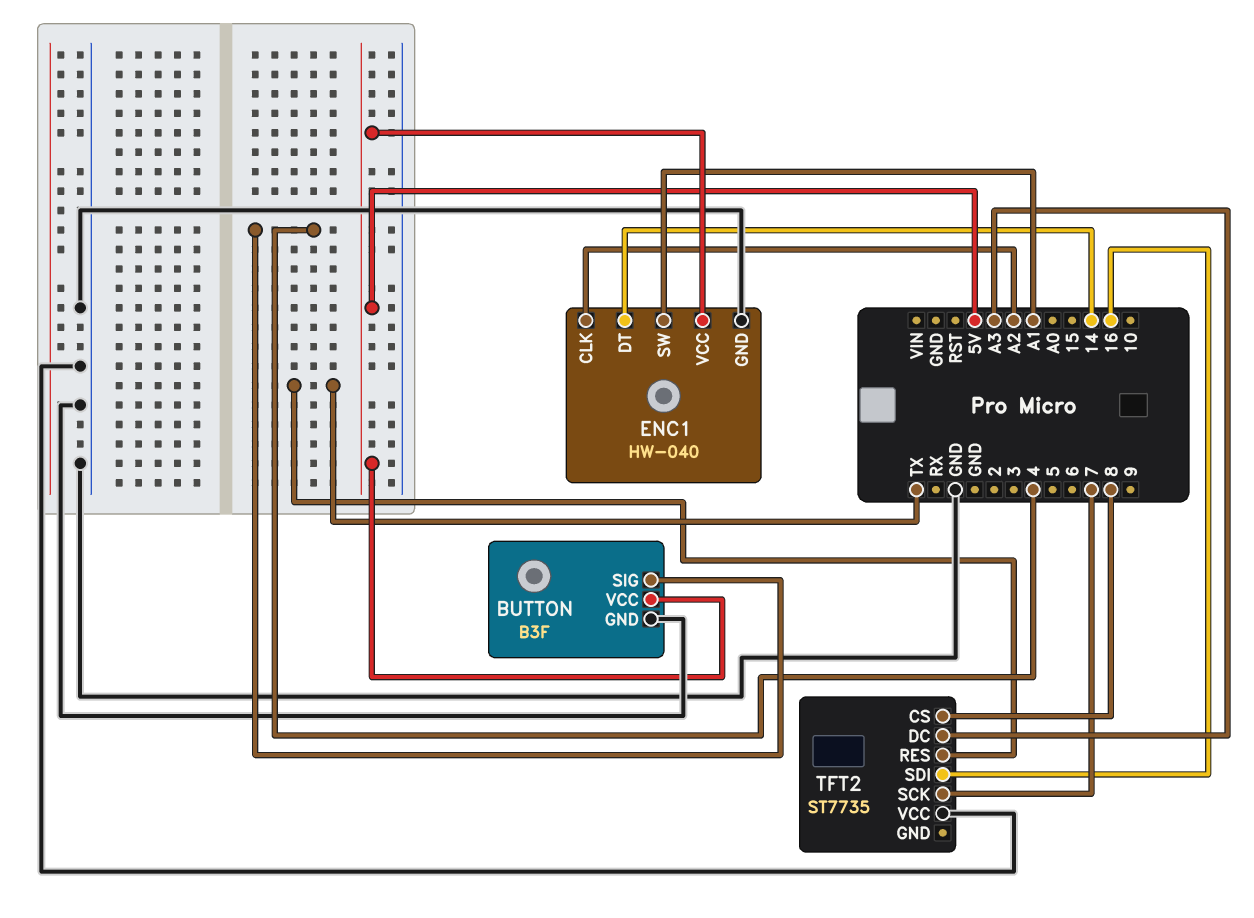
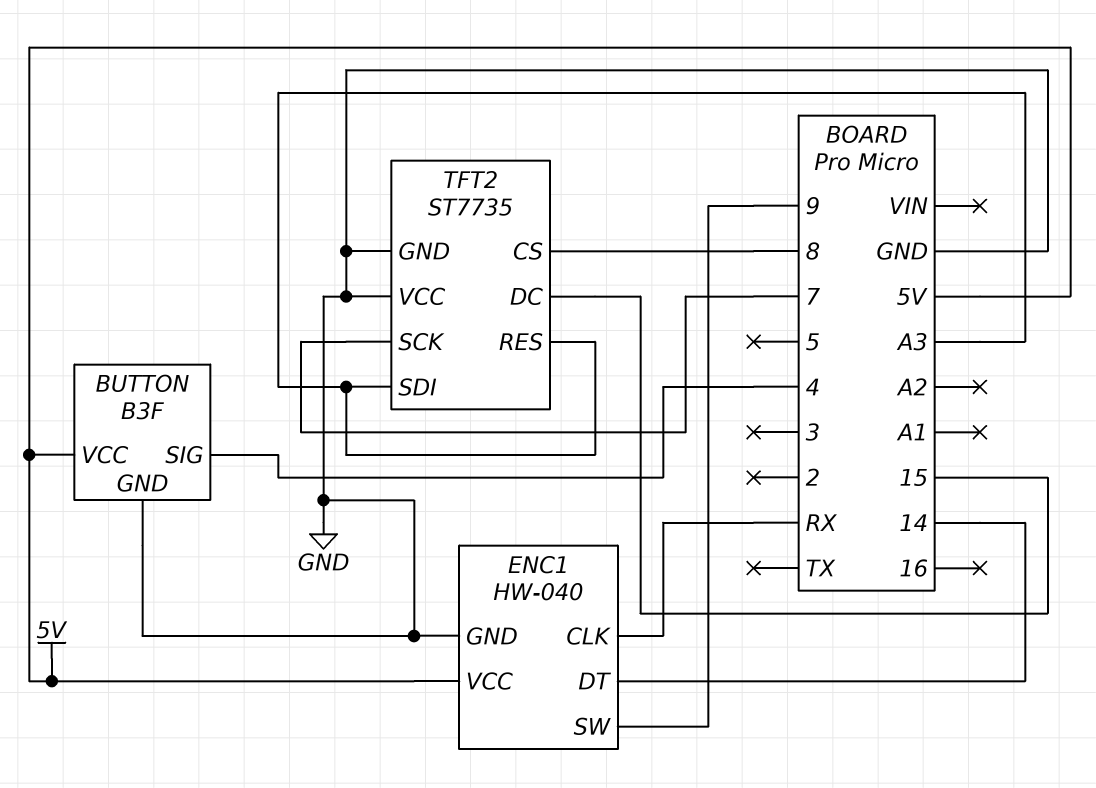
ENC1 pin CLK: A2 -> RX
ENC1 pin SW: A1 -> 9
TFT2 pin DC: A3 -> 15
TFT2 pin GND: none -> GND
TFT2 pin RES: TX -> A3
TFT2 pin SDI: 16 -> A3

